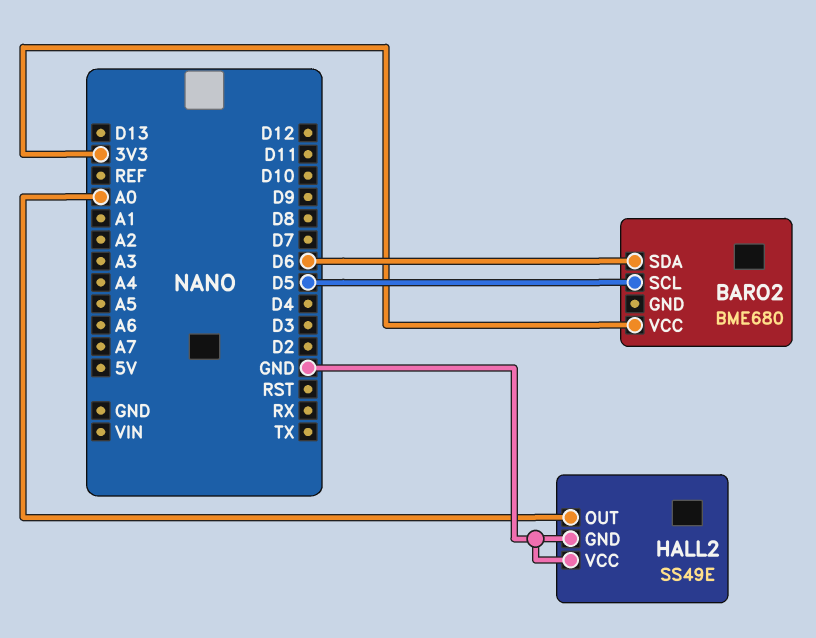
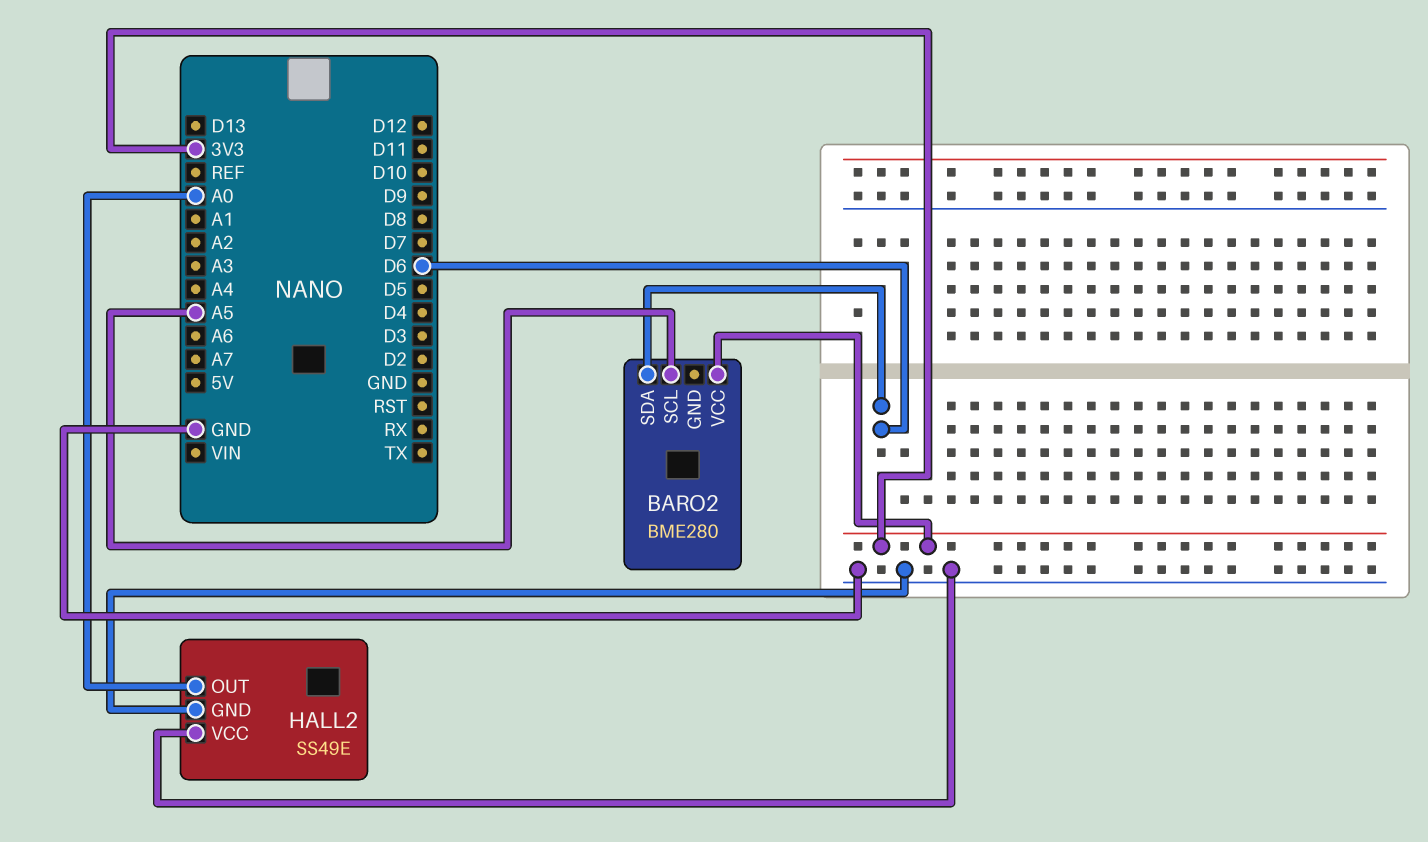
BARO2: BME680 -> BME280
BARO2 pin SCL: D5 -> A5

